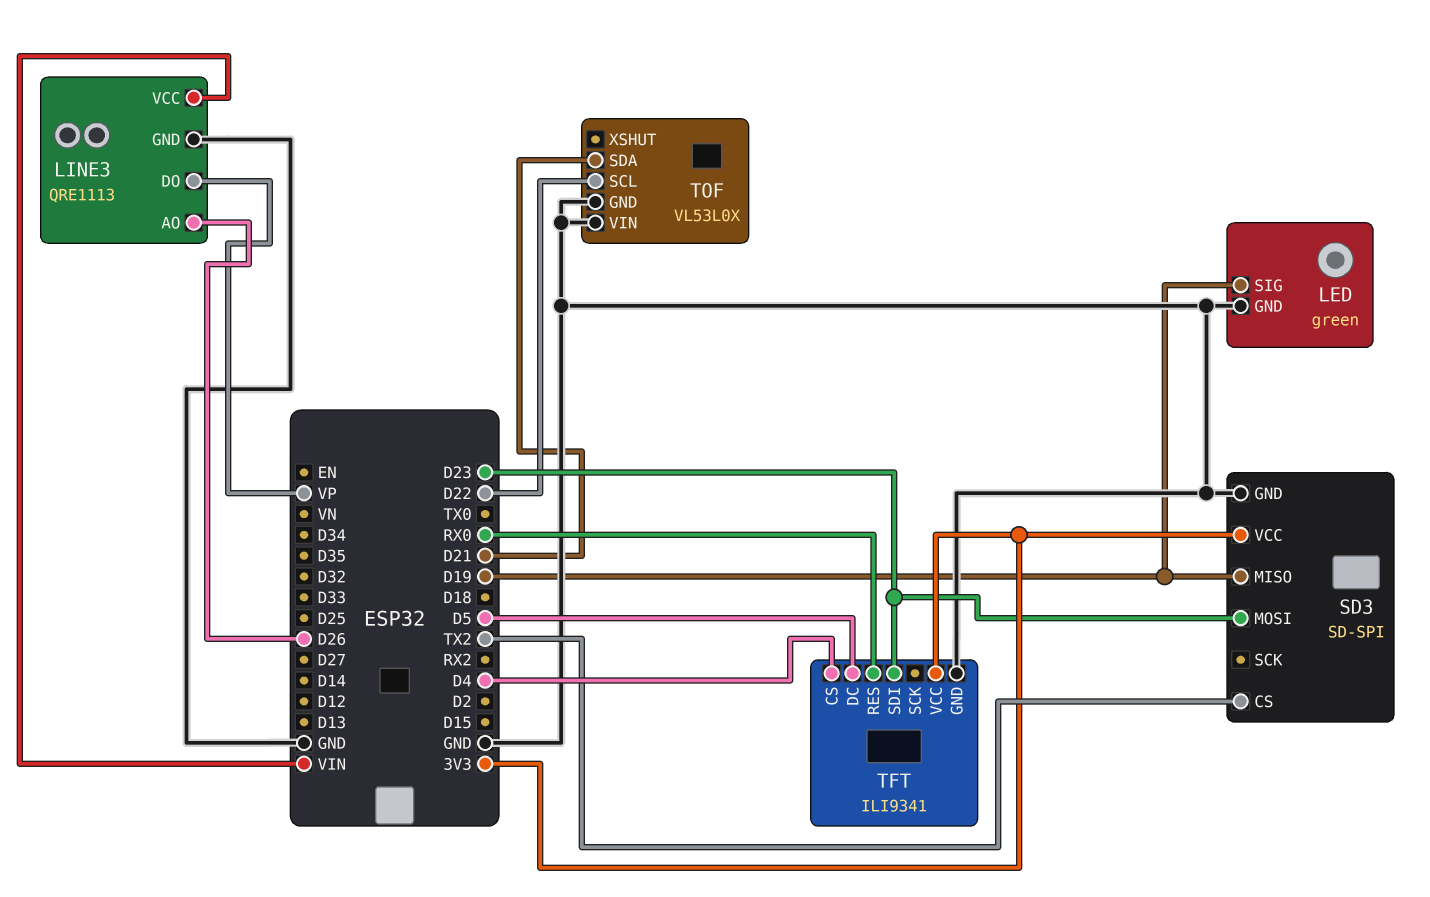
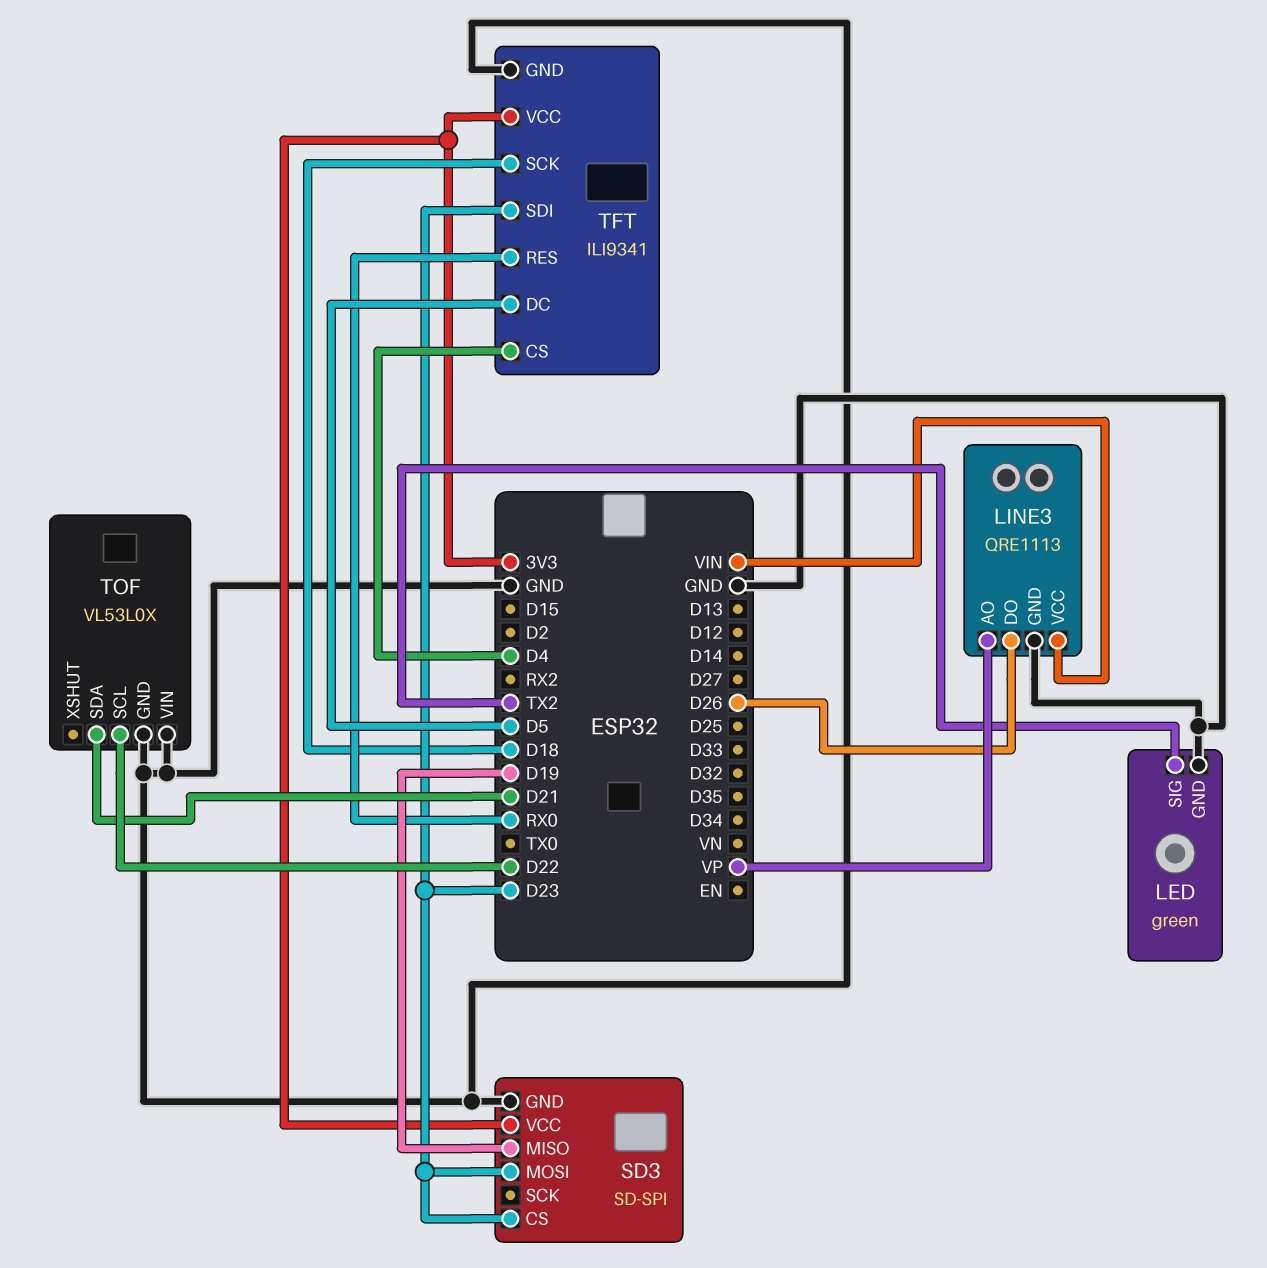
LED pin SIG: D19 -> TX2
LINE3 pin AO: D26 -> VP
LINE3 pin DO: VP -> D26
SD3 pin CS: TX2 -> D23
TFT pin SCK: none -> D18

